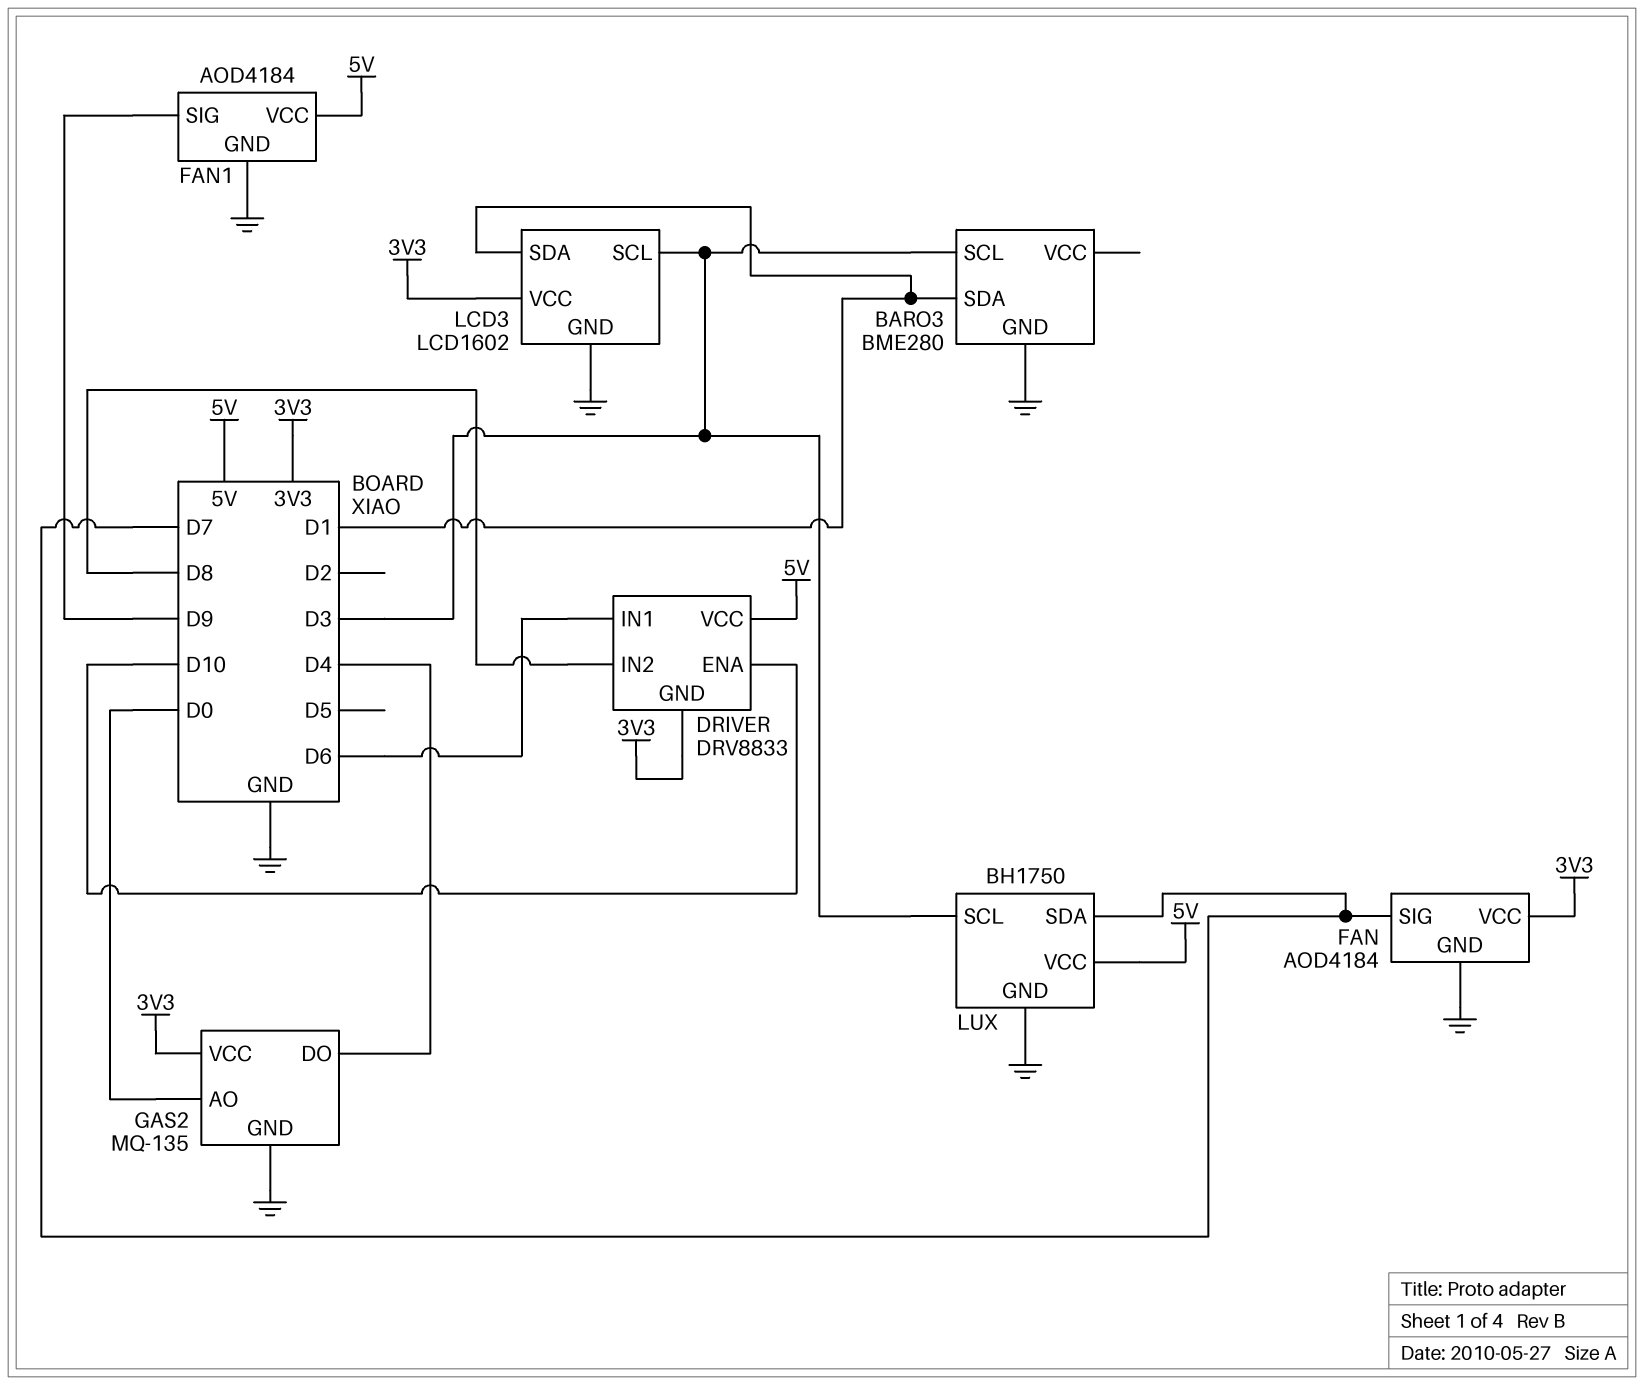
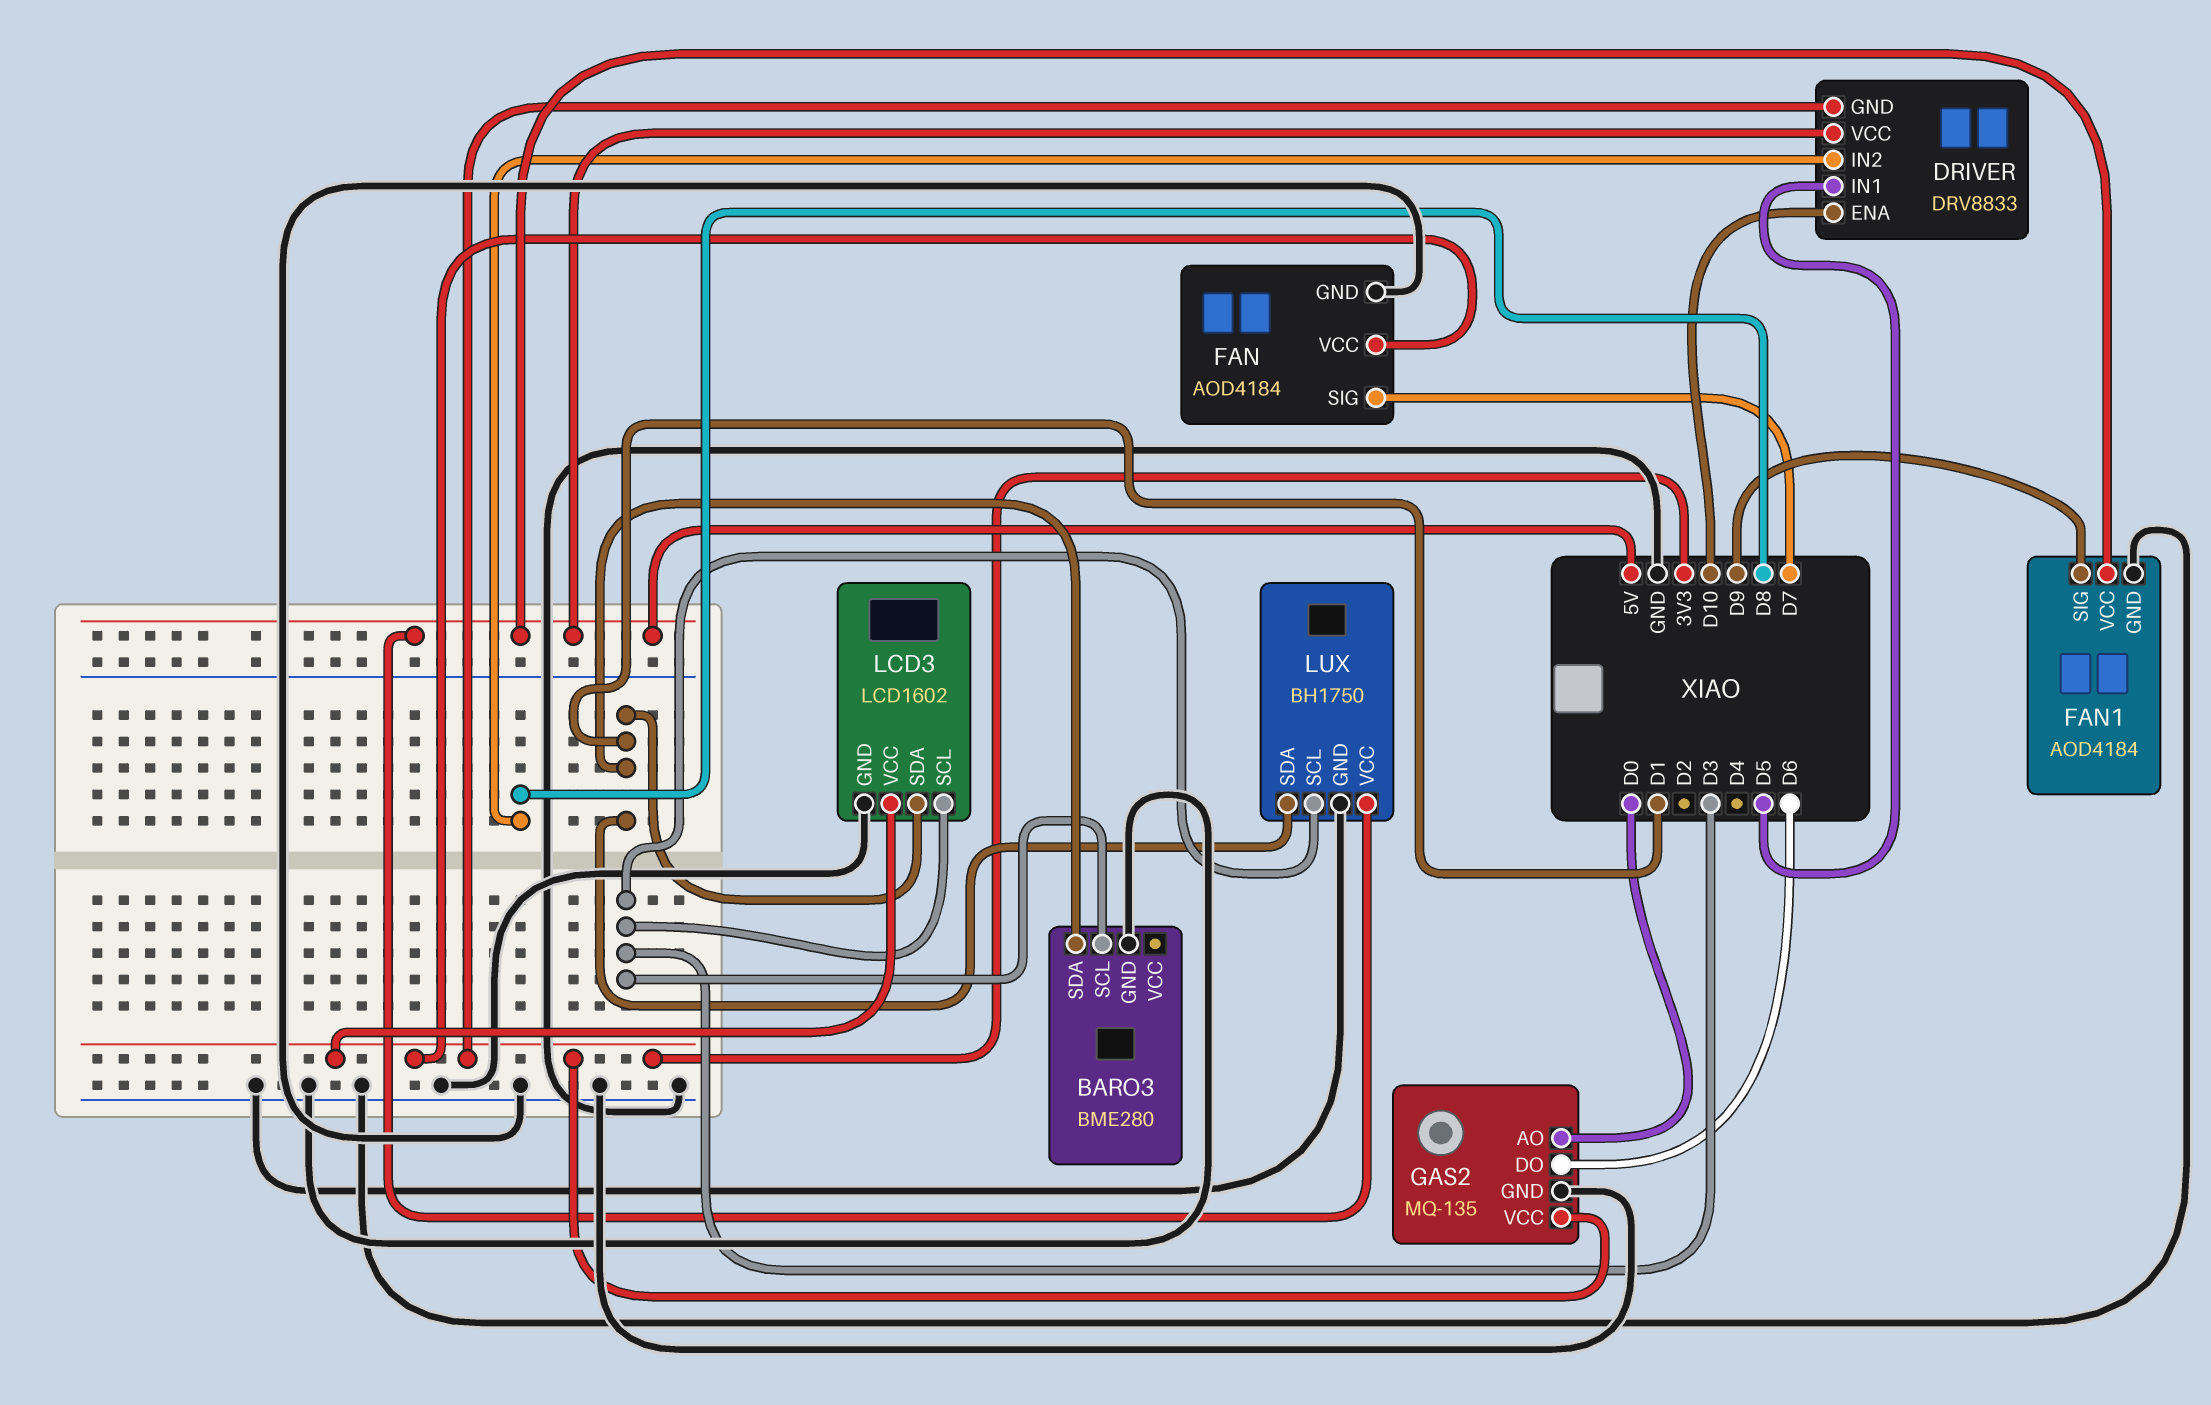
DRIVER pin IN1: D6 -> D5
GAS2 pin DO: D4 -> D6
LUX pin SDA: D7 -> D1

